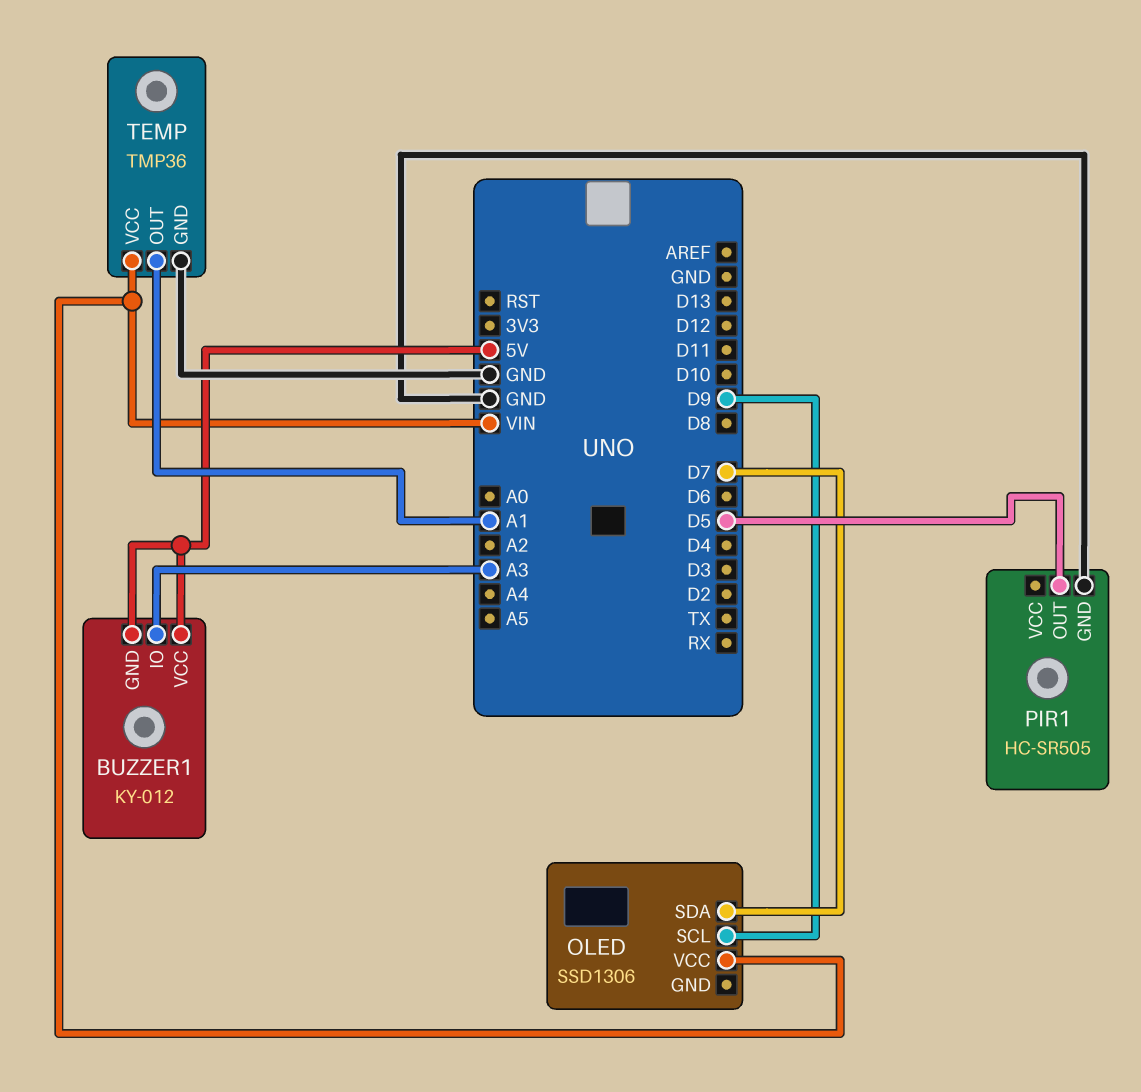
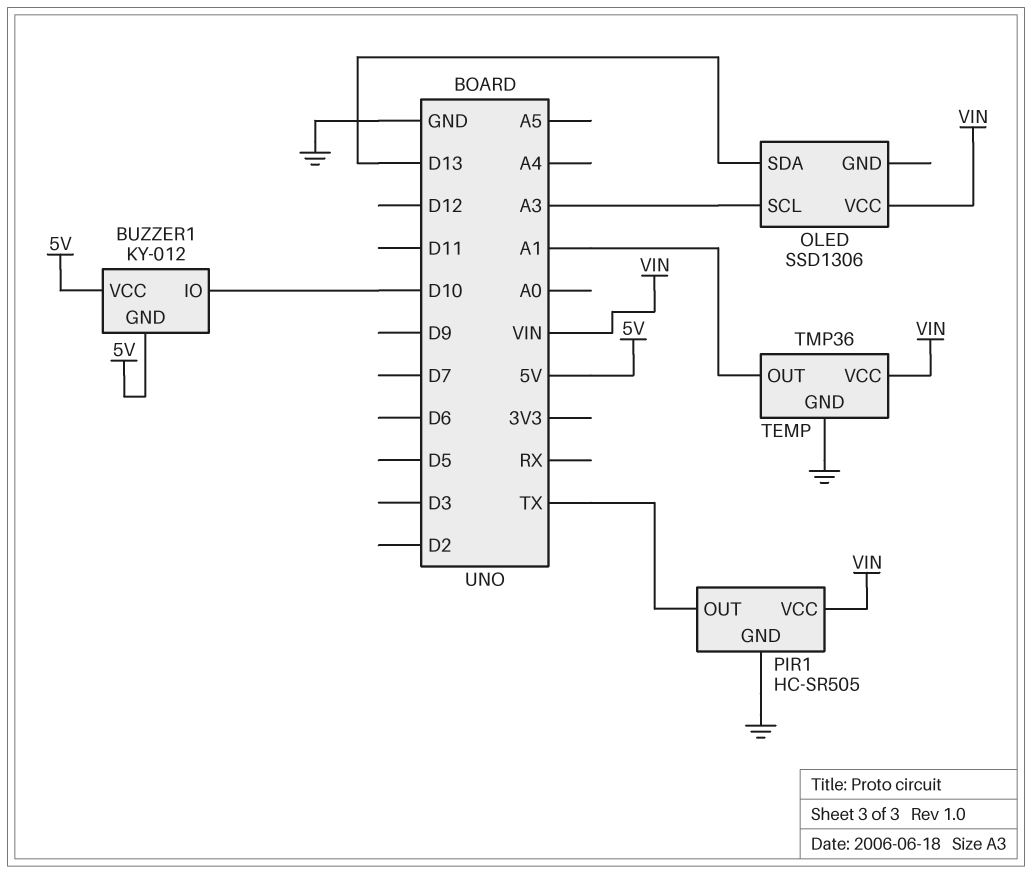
BUZZER1 pin IO: A3 -> D10
OLED pin SCL: D9 -> A3
OLED pin SDA: D7 -> D13
PIR1 pin OUT: D5 -> TX
PIR1 pin VCC: none -> VIN

